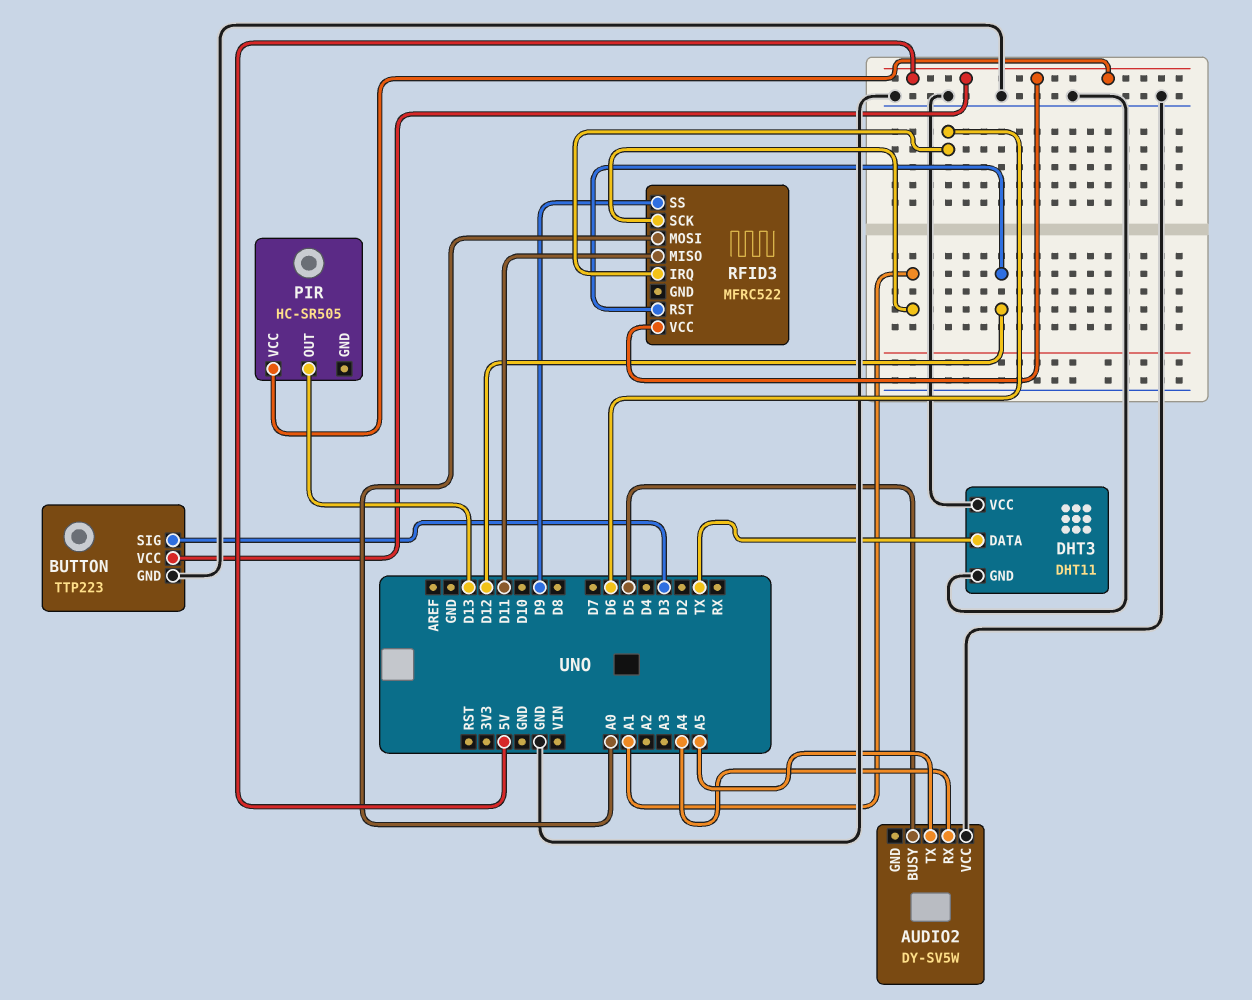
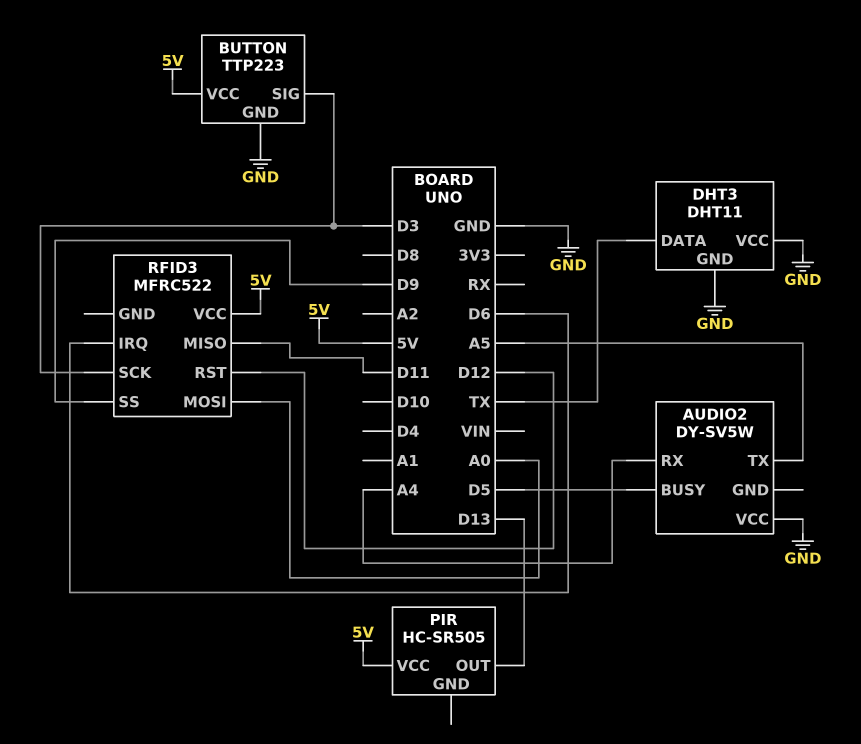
RFID3 pin SCK: A1 -> D3

